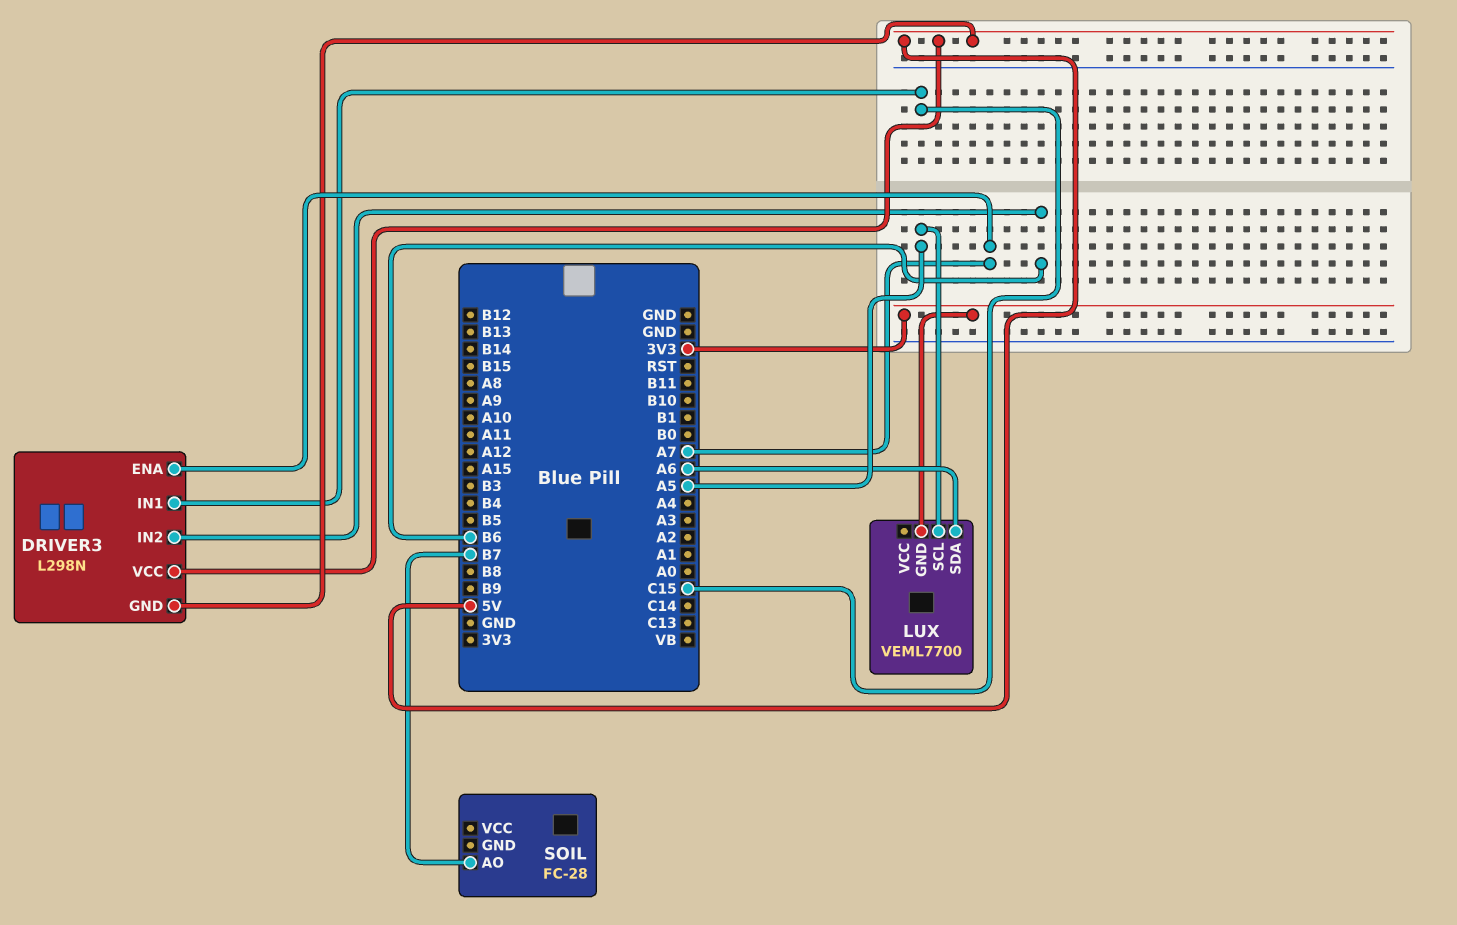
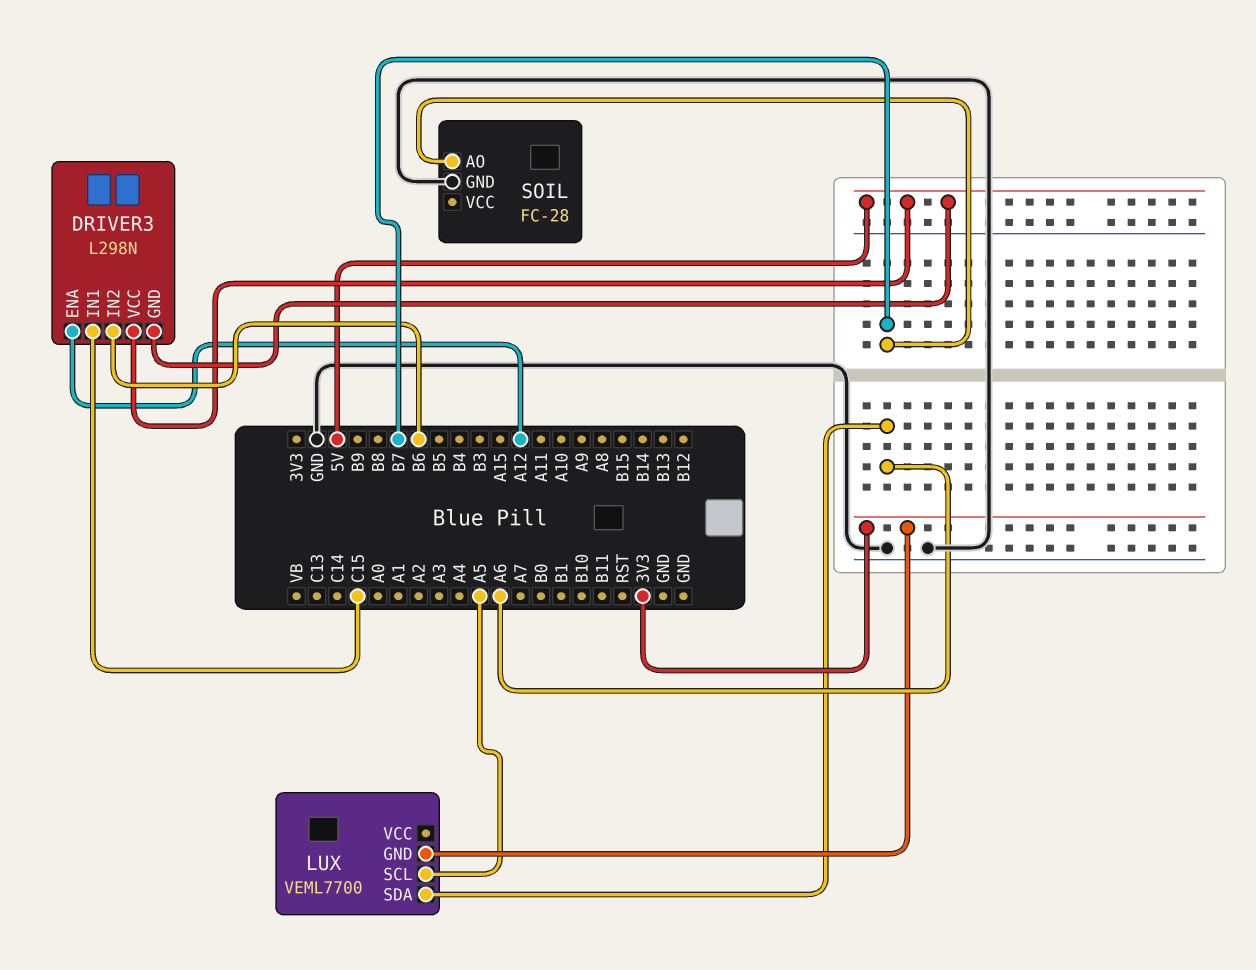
DRIVER3 pin ENA: A7 -> A12
SOIL pin GND: none -> GND

